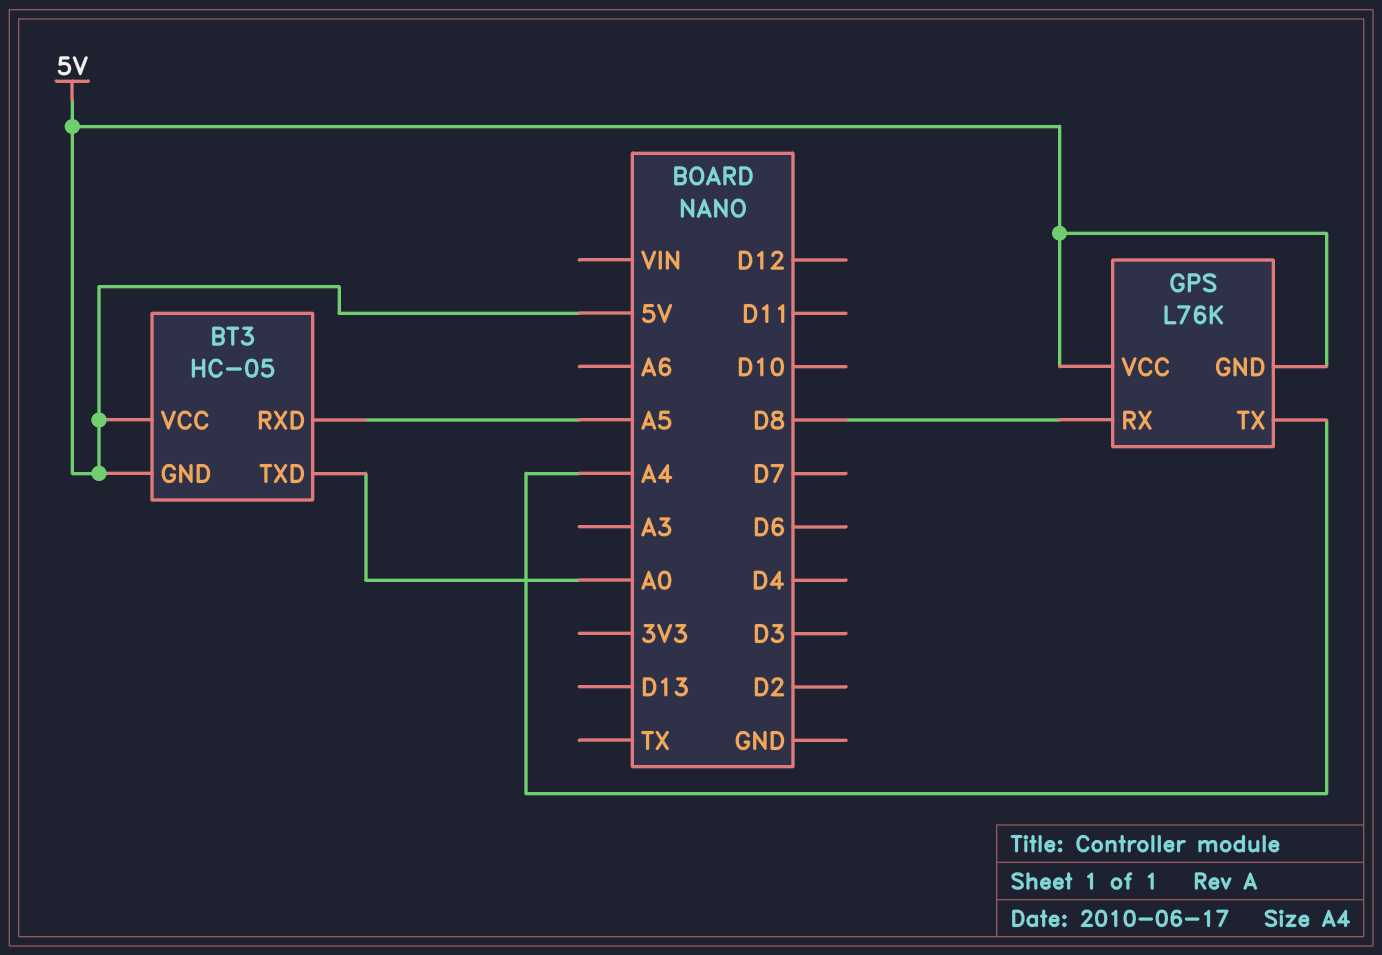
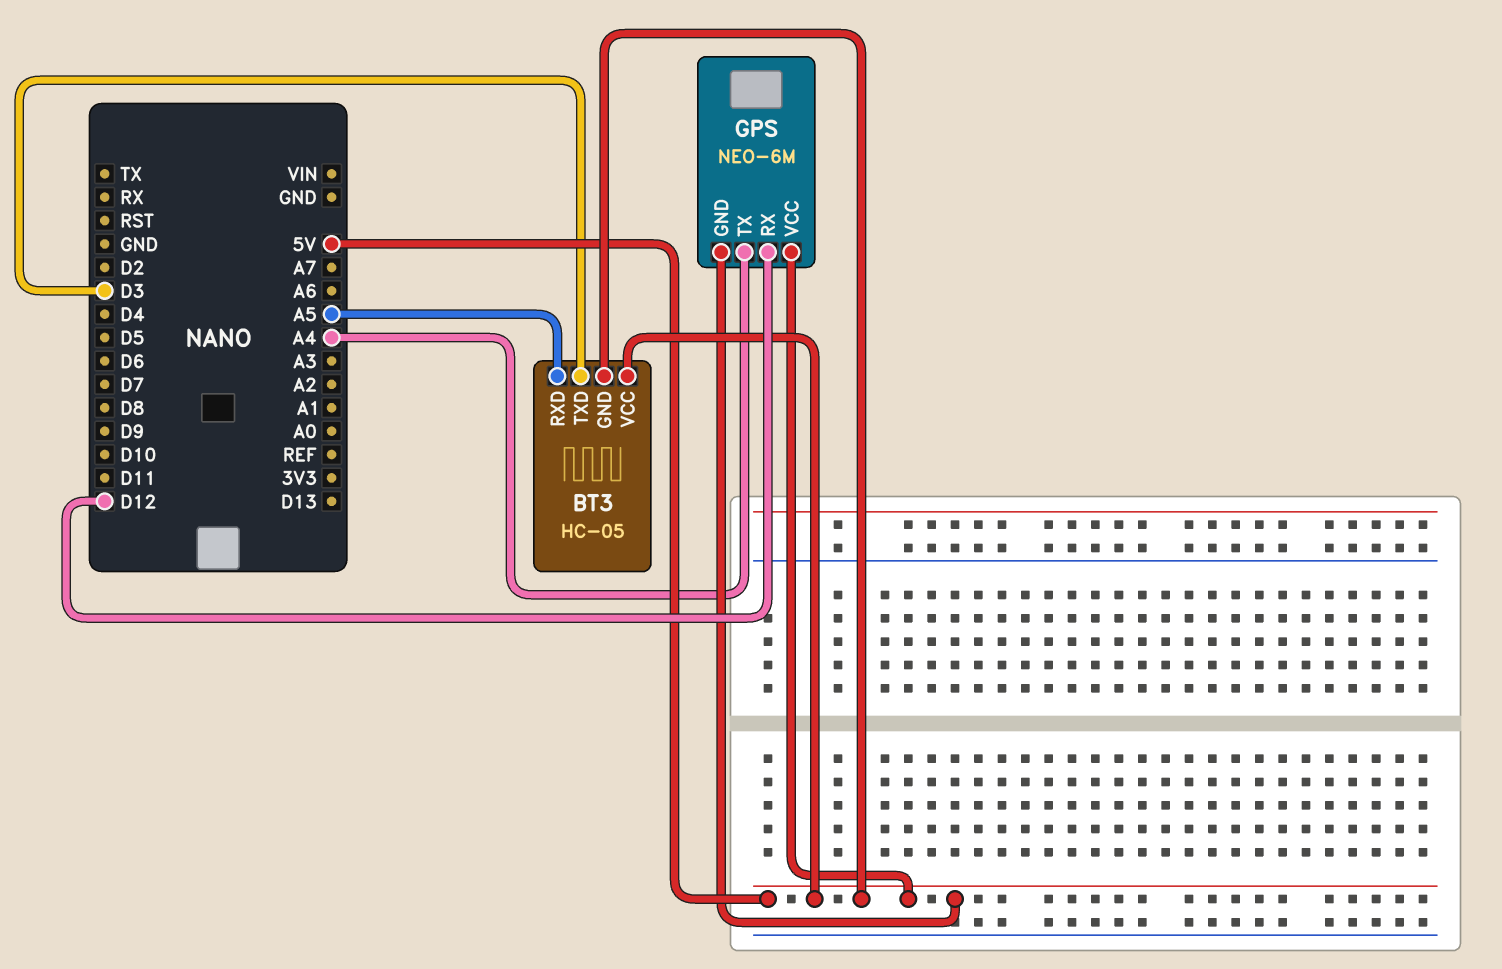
BT3 pin TXD: A0 -> D3
GPS: L76K -> NEO-6M
GPS pin RX: D8 -> D12

